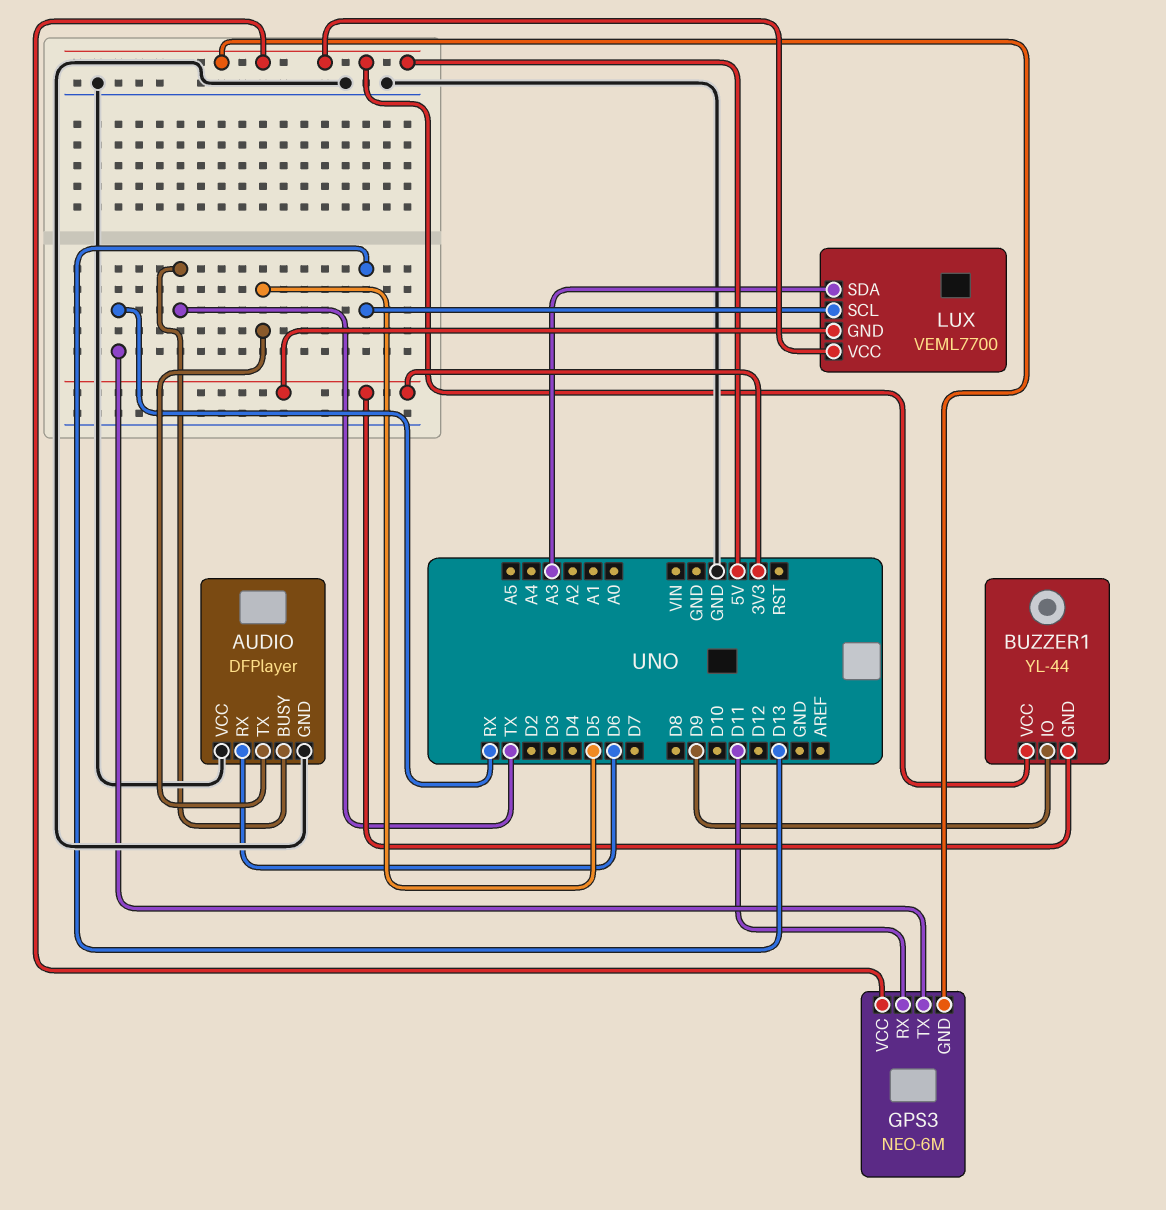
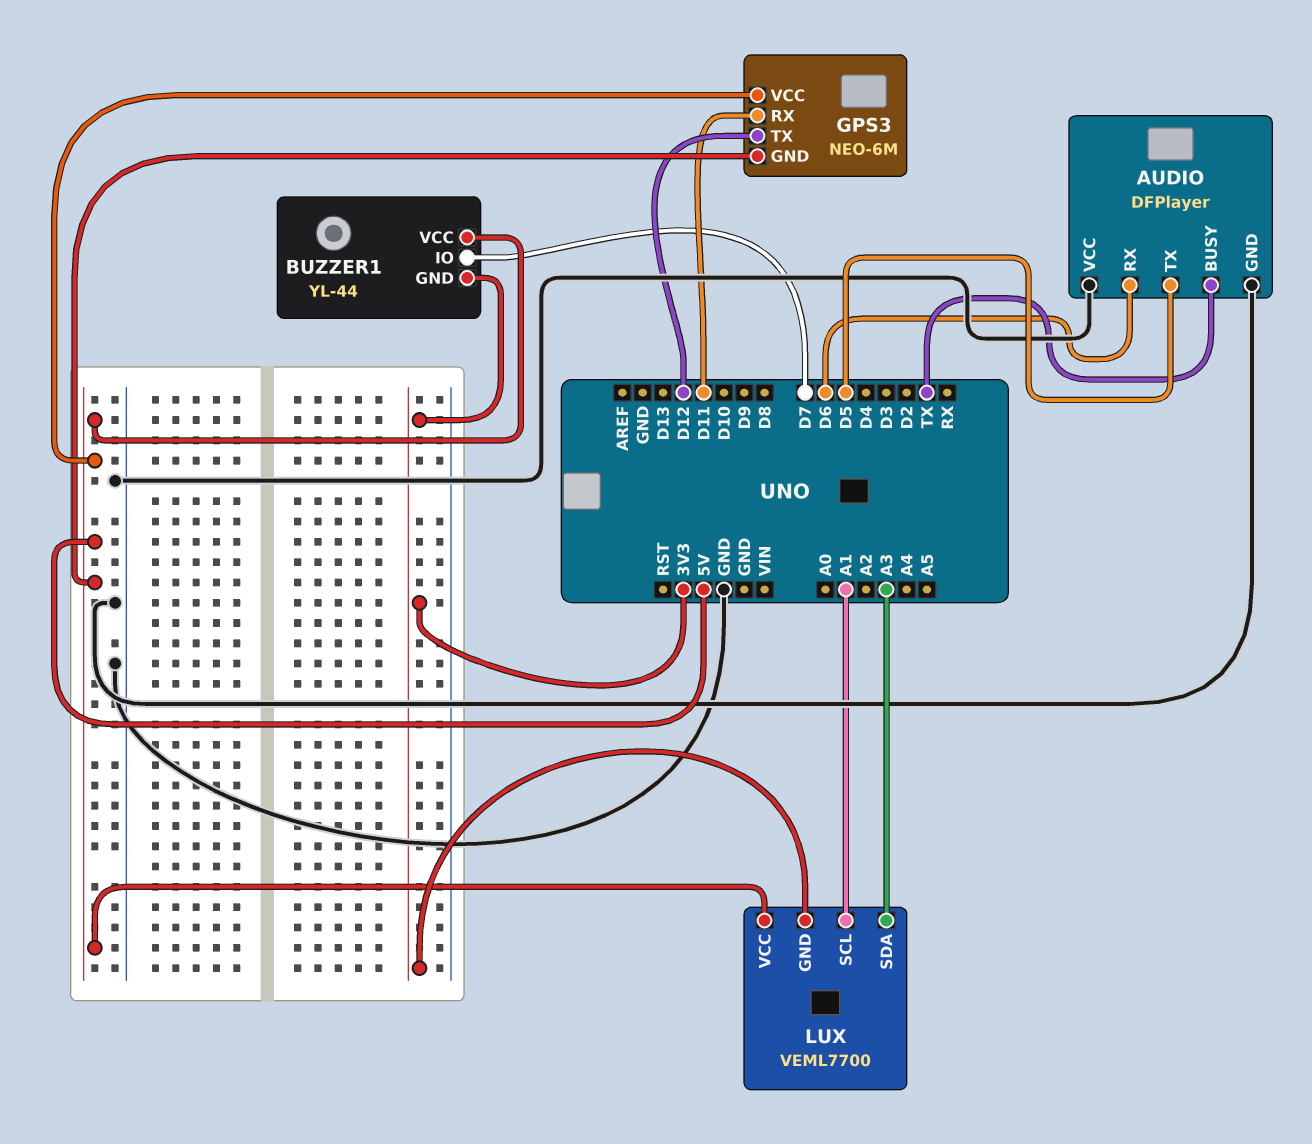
BUZZER1 pin IO: D9 -> D7
GPS3 pin TX: RX -> D12
LUX pin SCL: D13 -> A1

